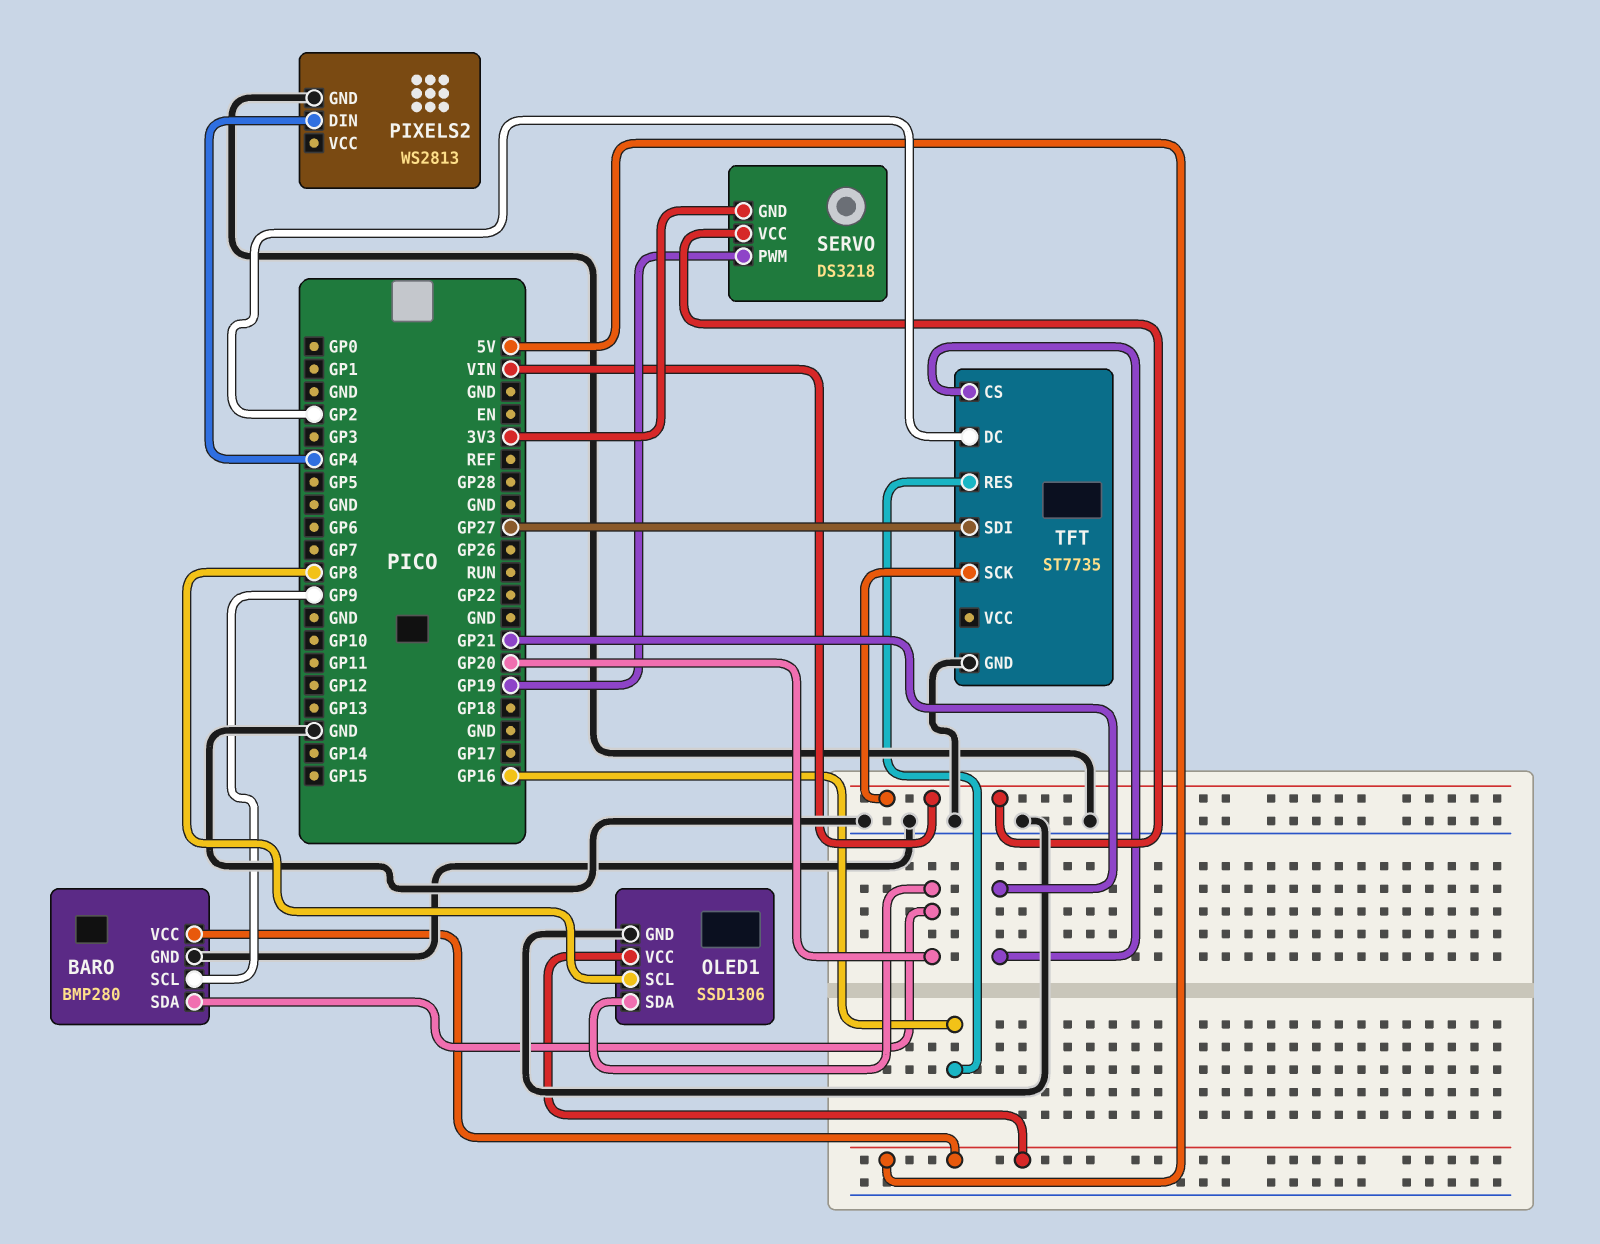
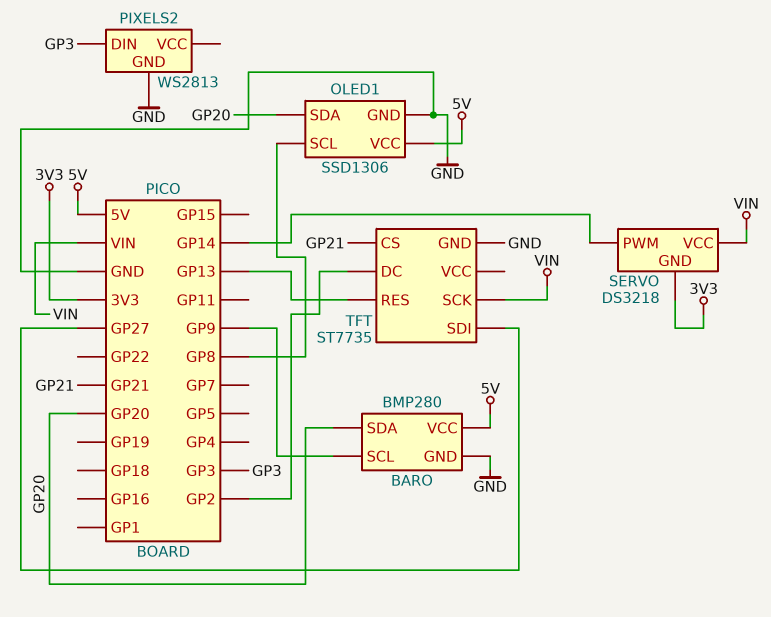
PIXELS2 pin DIN: GP4 -> GP3
SERVO pin PWM: GP19 -> GP14
TFT pin RES: GP16 -> GP13

